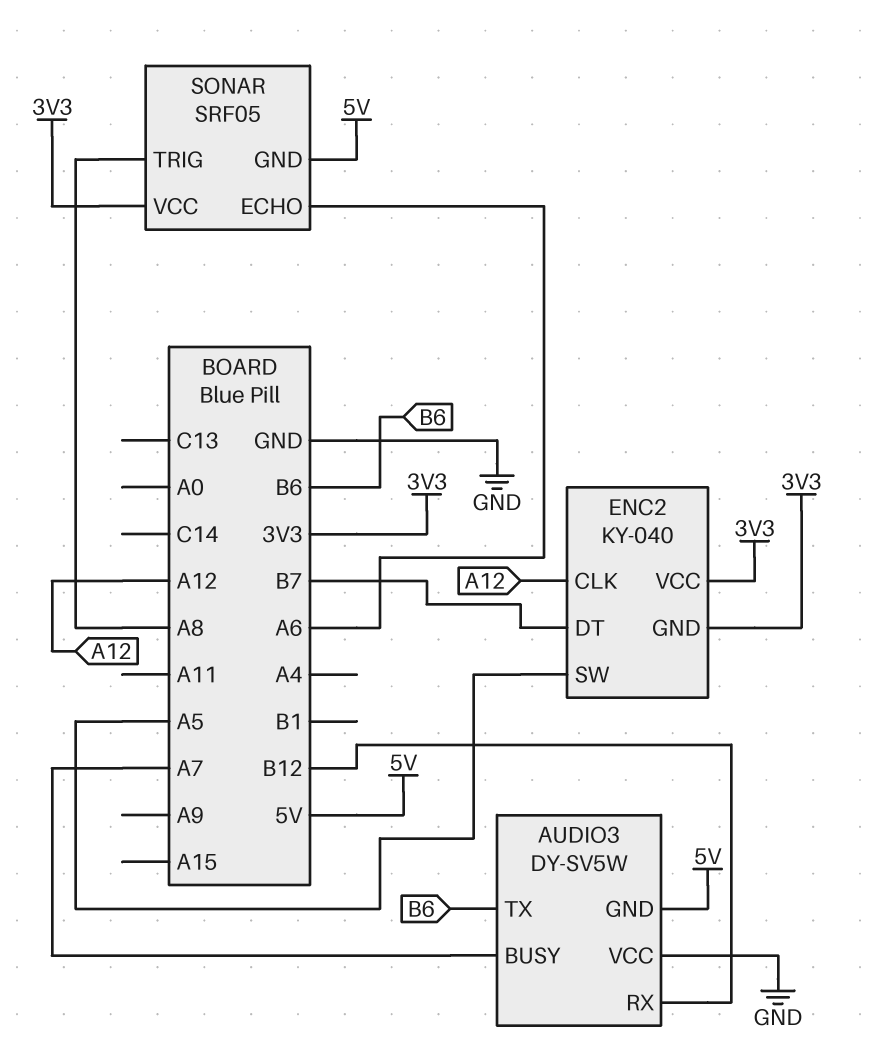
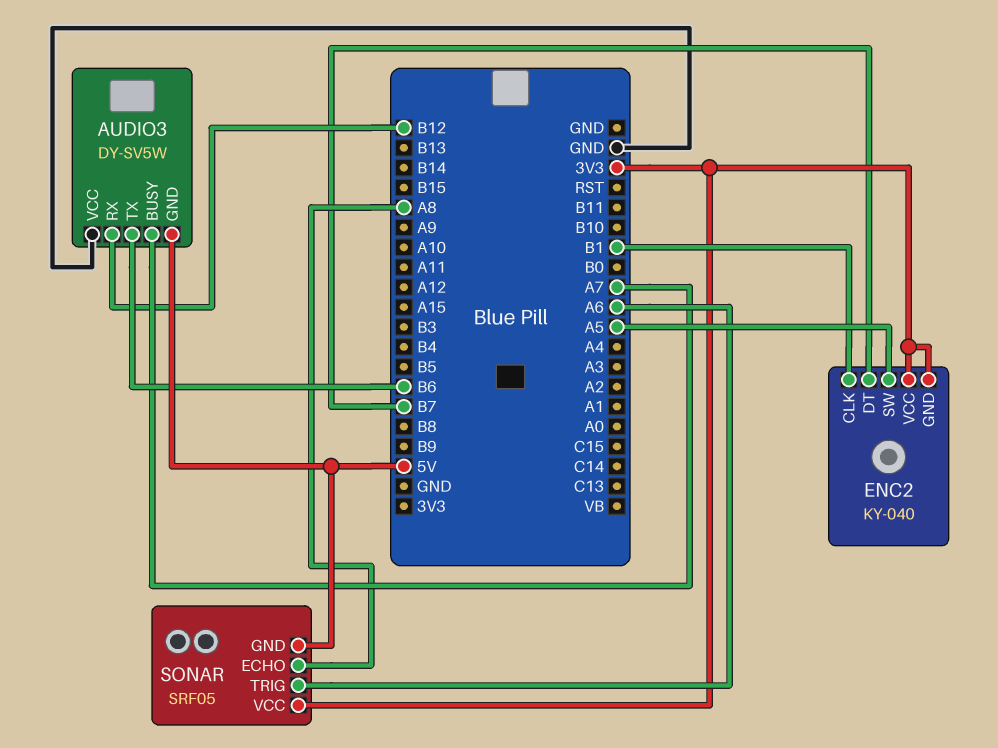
ENC2 pin CLK: A12 -> B1
SONAR pin ECHO: A6 -> A8
SONAR pin TRIG: A8 -> A6

